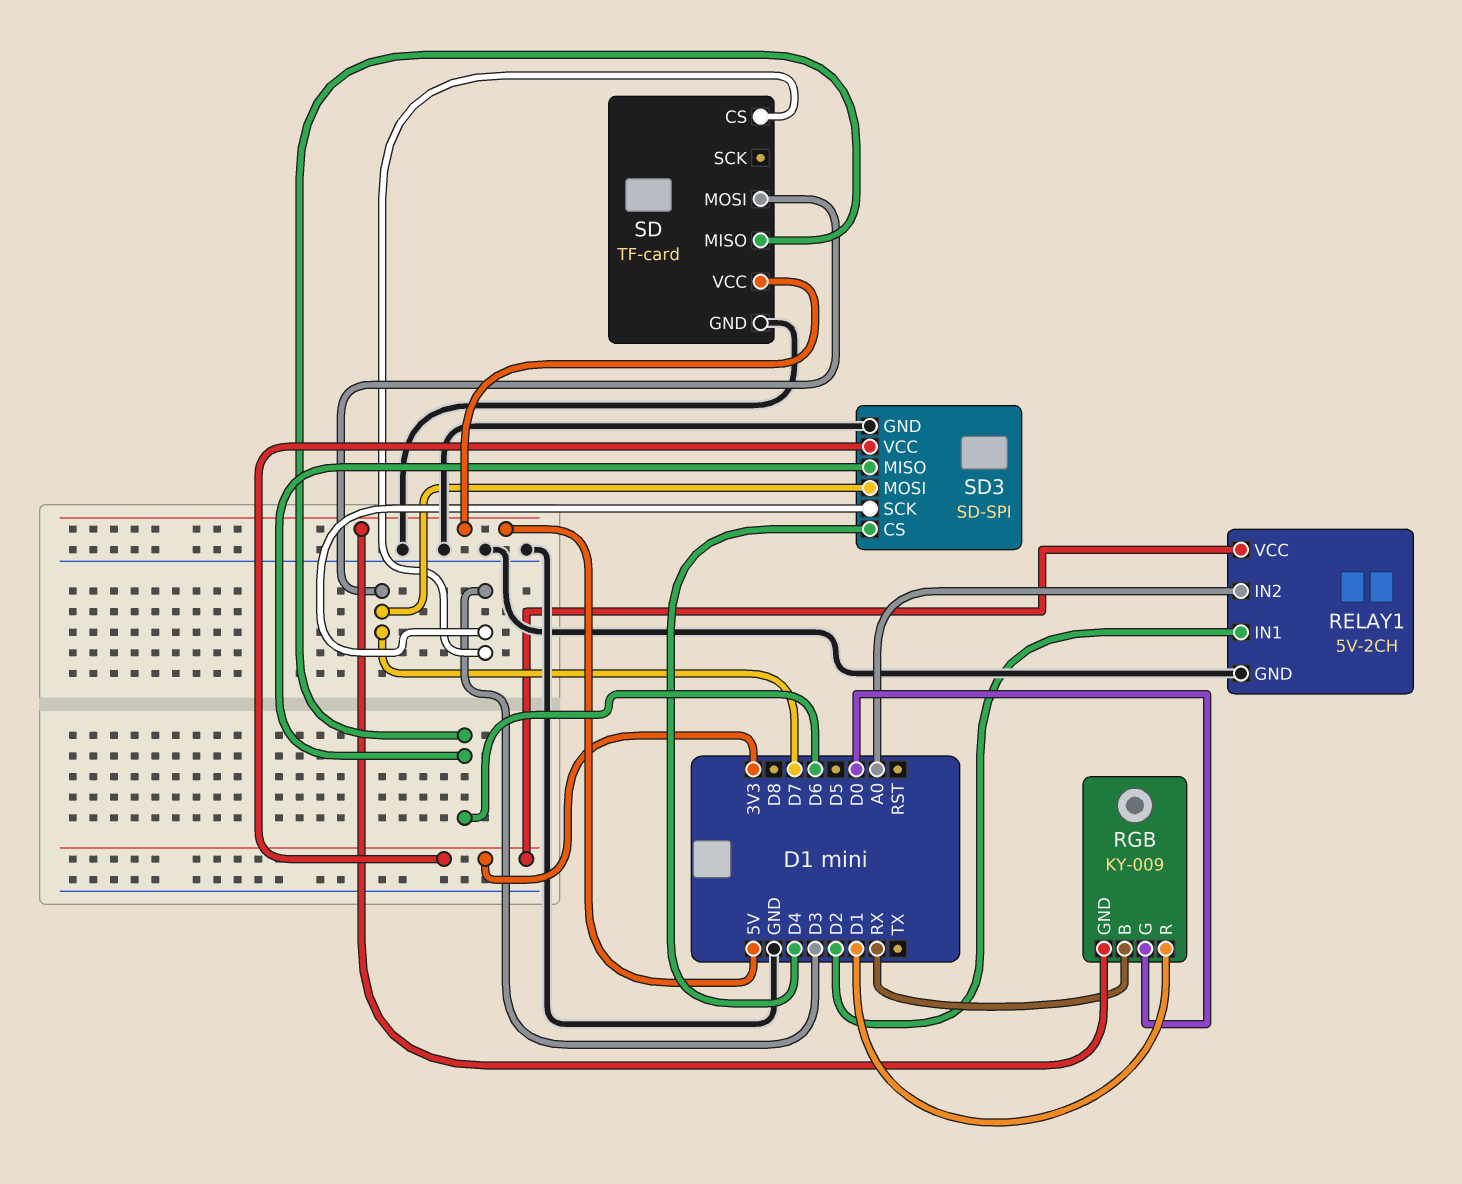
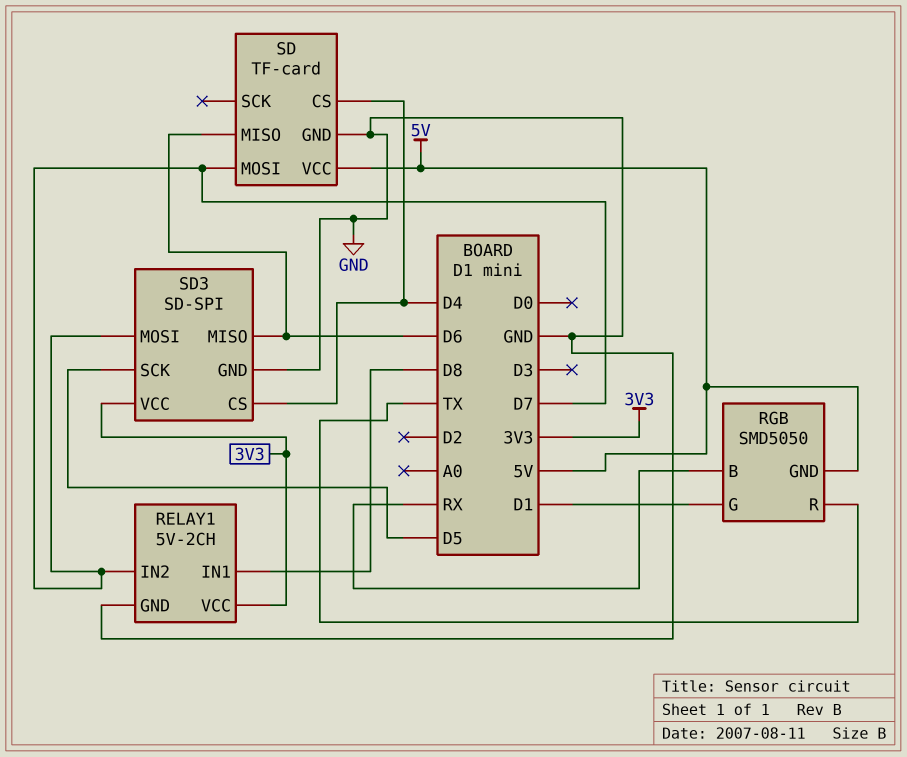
RELAY1 pin IN1: D2 -> D8
RELAY1 pin IN2: A0 -> D7
RGB: KY-009 -> SMD5050
RGB pin G: D0 -> D1
RGB pin R: D1 -> TX
SD pin CS: D3 -> D4
SD3 pin SCK: D3 -> D5

